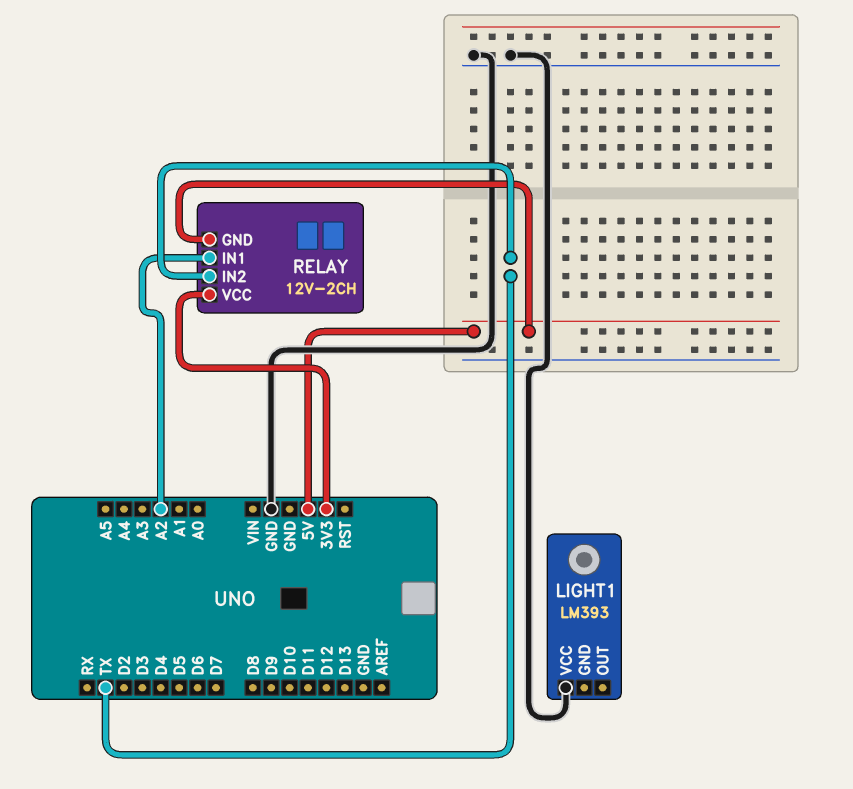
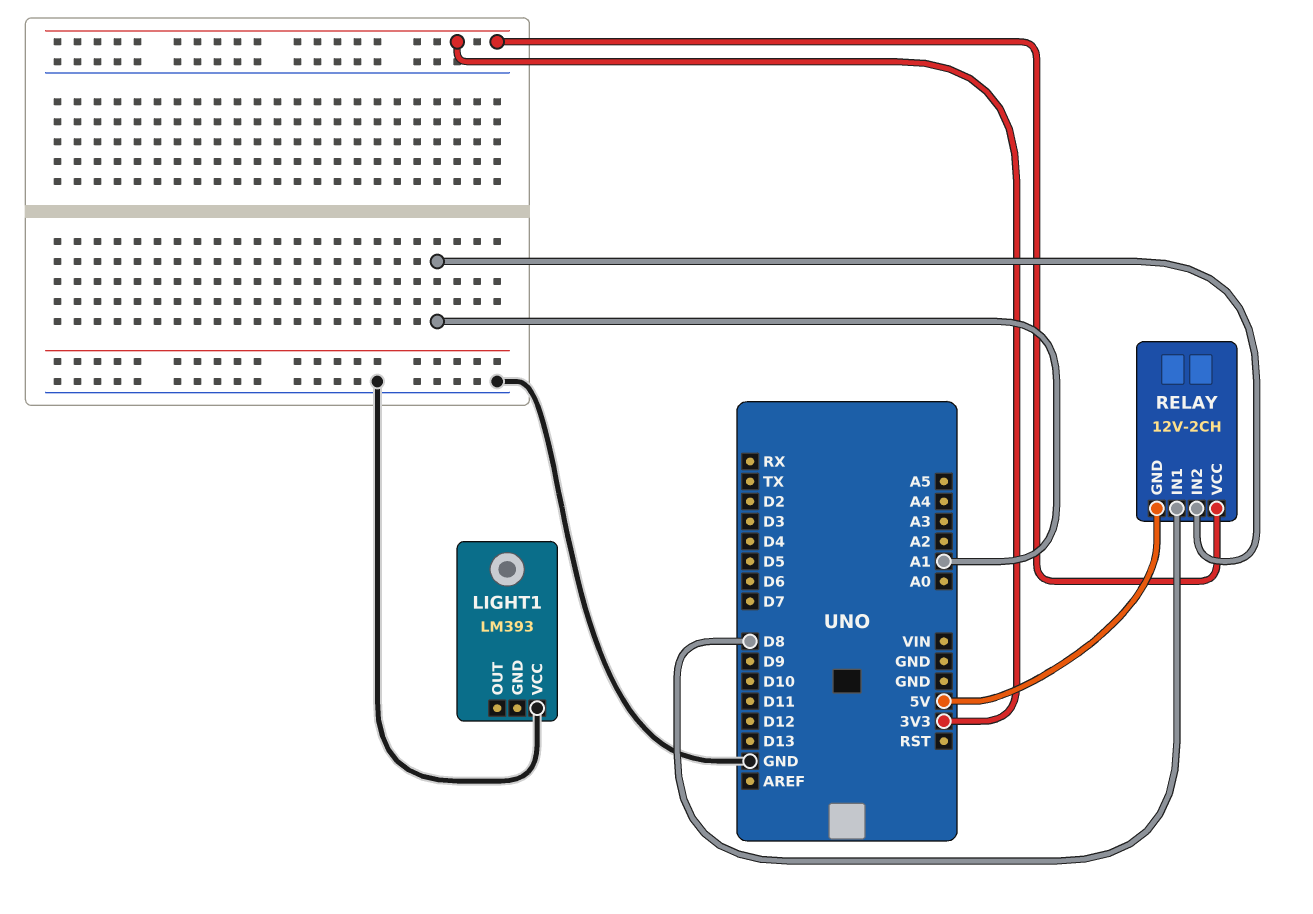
RELAY pin IN1: A2 -> D8
RELAY pin IN2: TX -> A1

